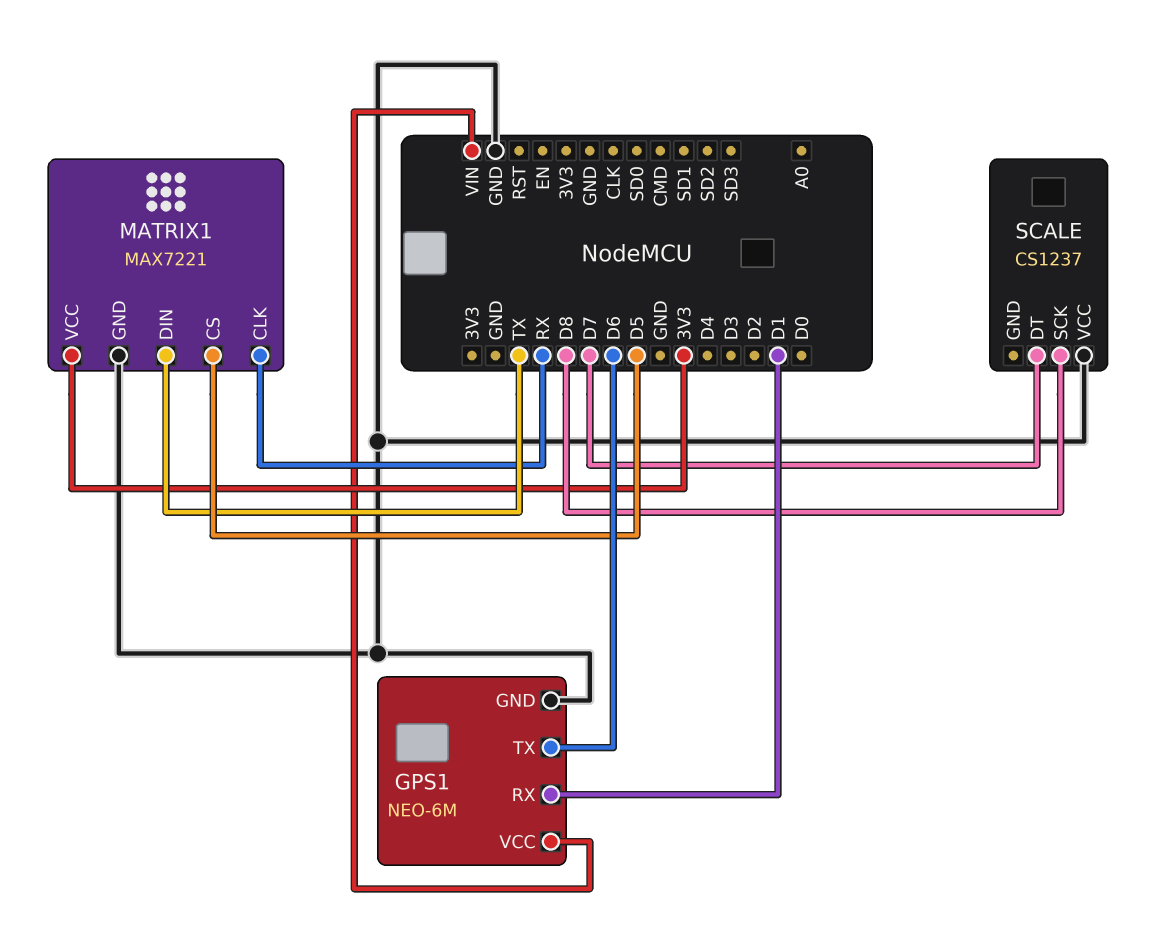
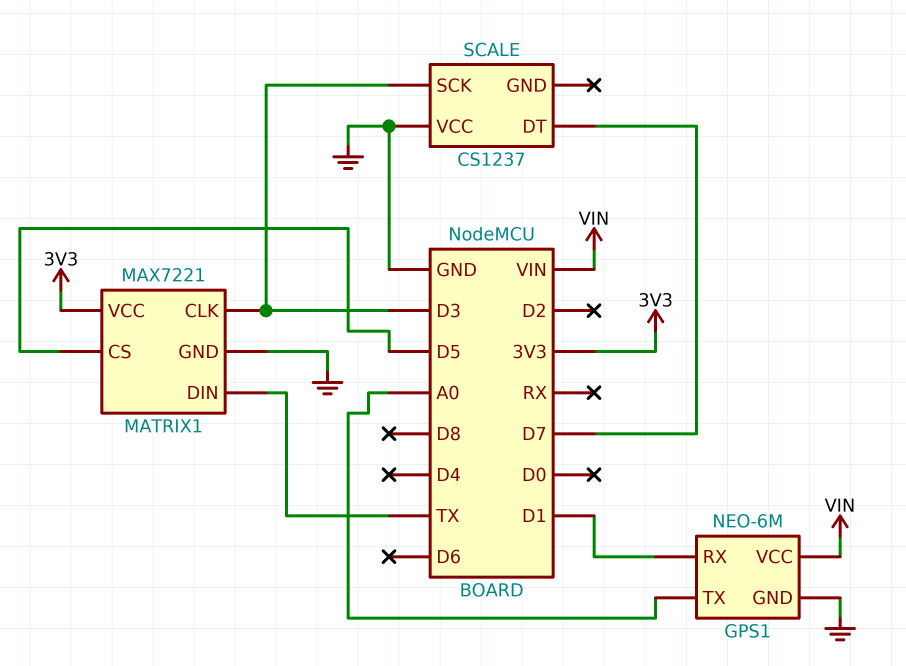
GPS1 pin TX: D6 -> A0
MATRIX1 pin CLK: RX -> D3
SCALE pin SCK: D8 -> D3

